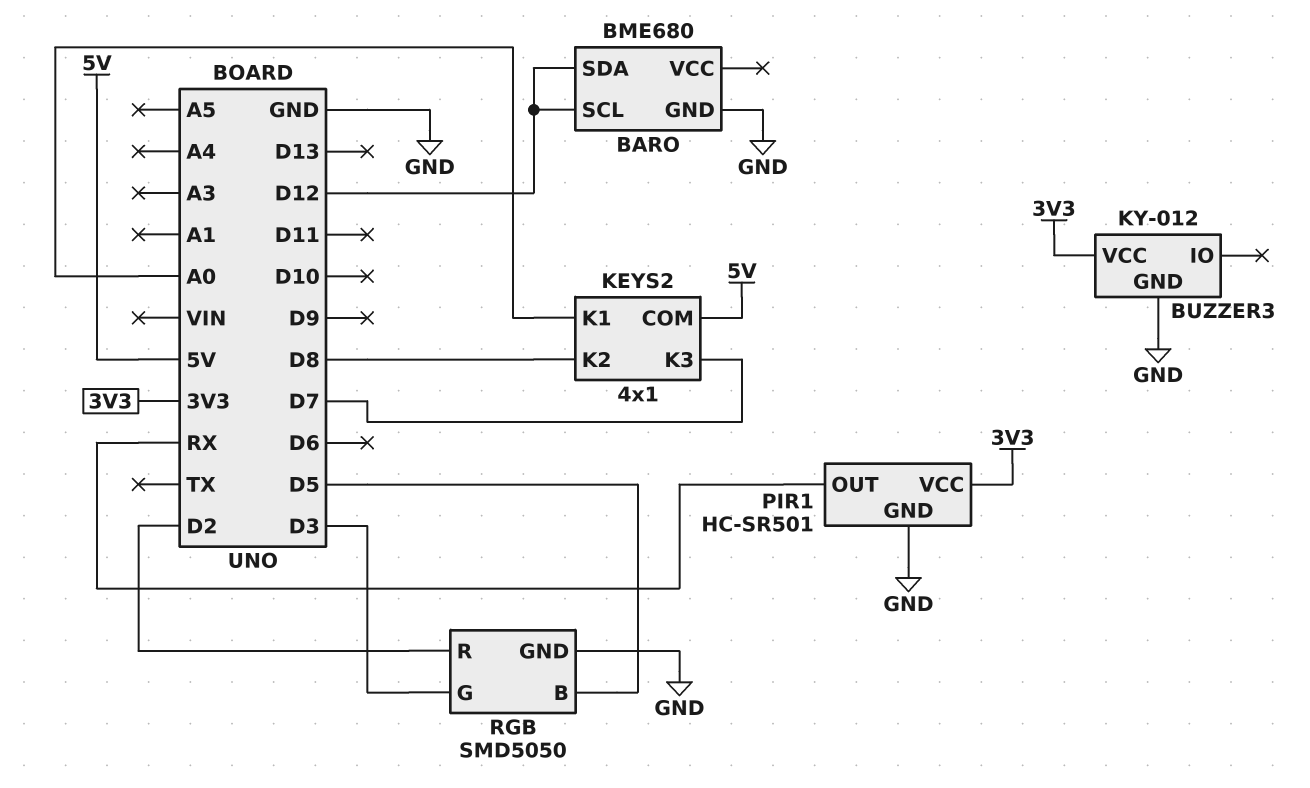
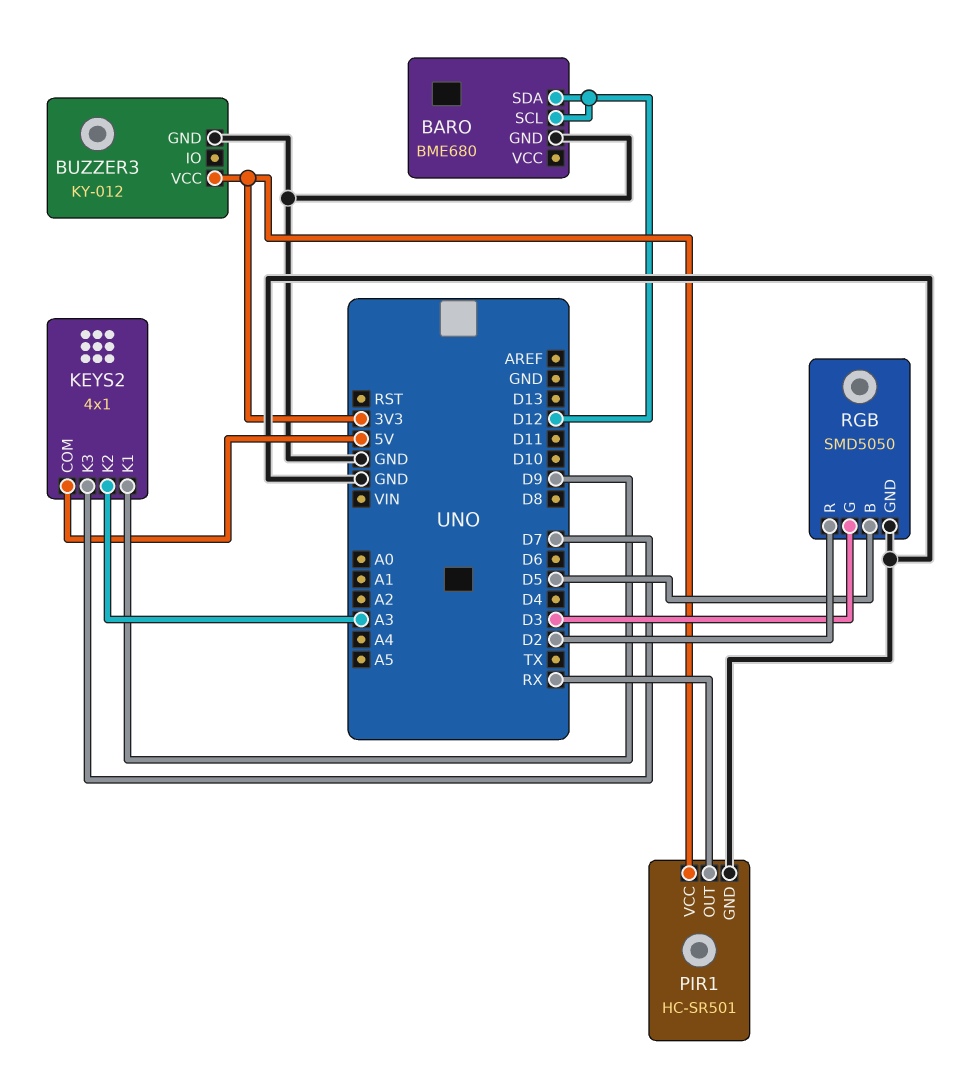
KEYS2 pin K1: A0 -> D9
KEYS2 pin K2: D8 -> A3

